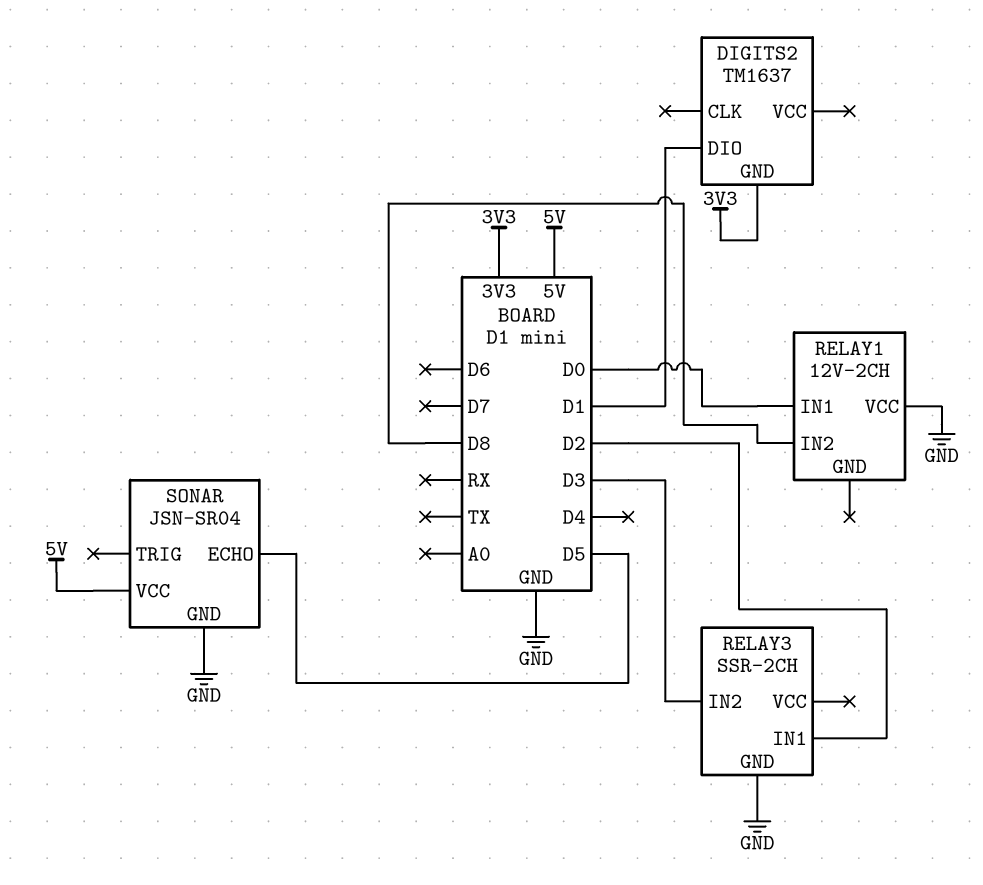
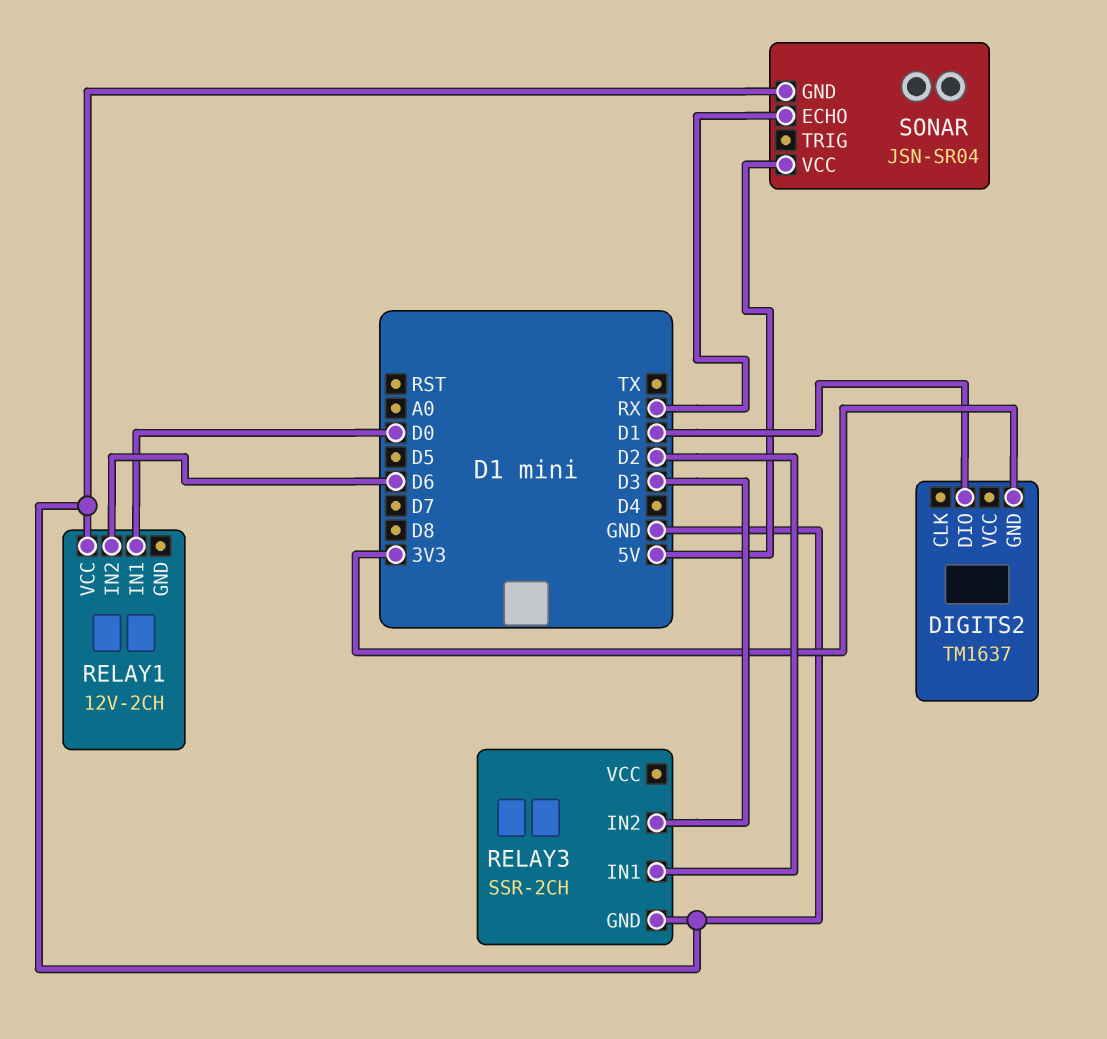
RELAY1 pin IN2: D8 -> D6
SONAR pin ECHO: D5 -> RX

